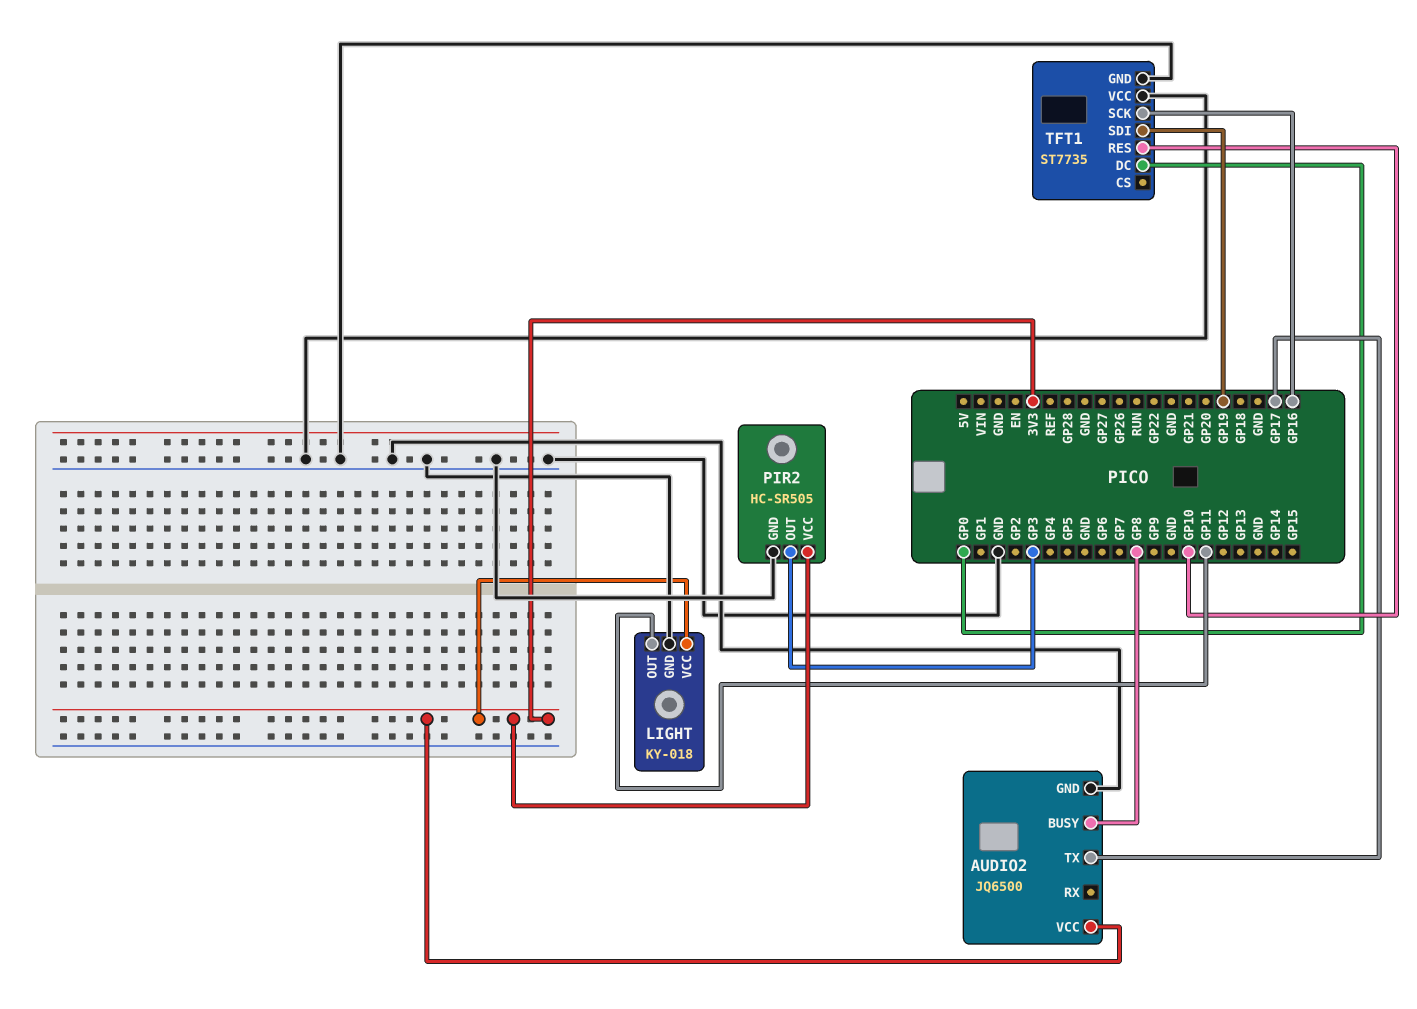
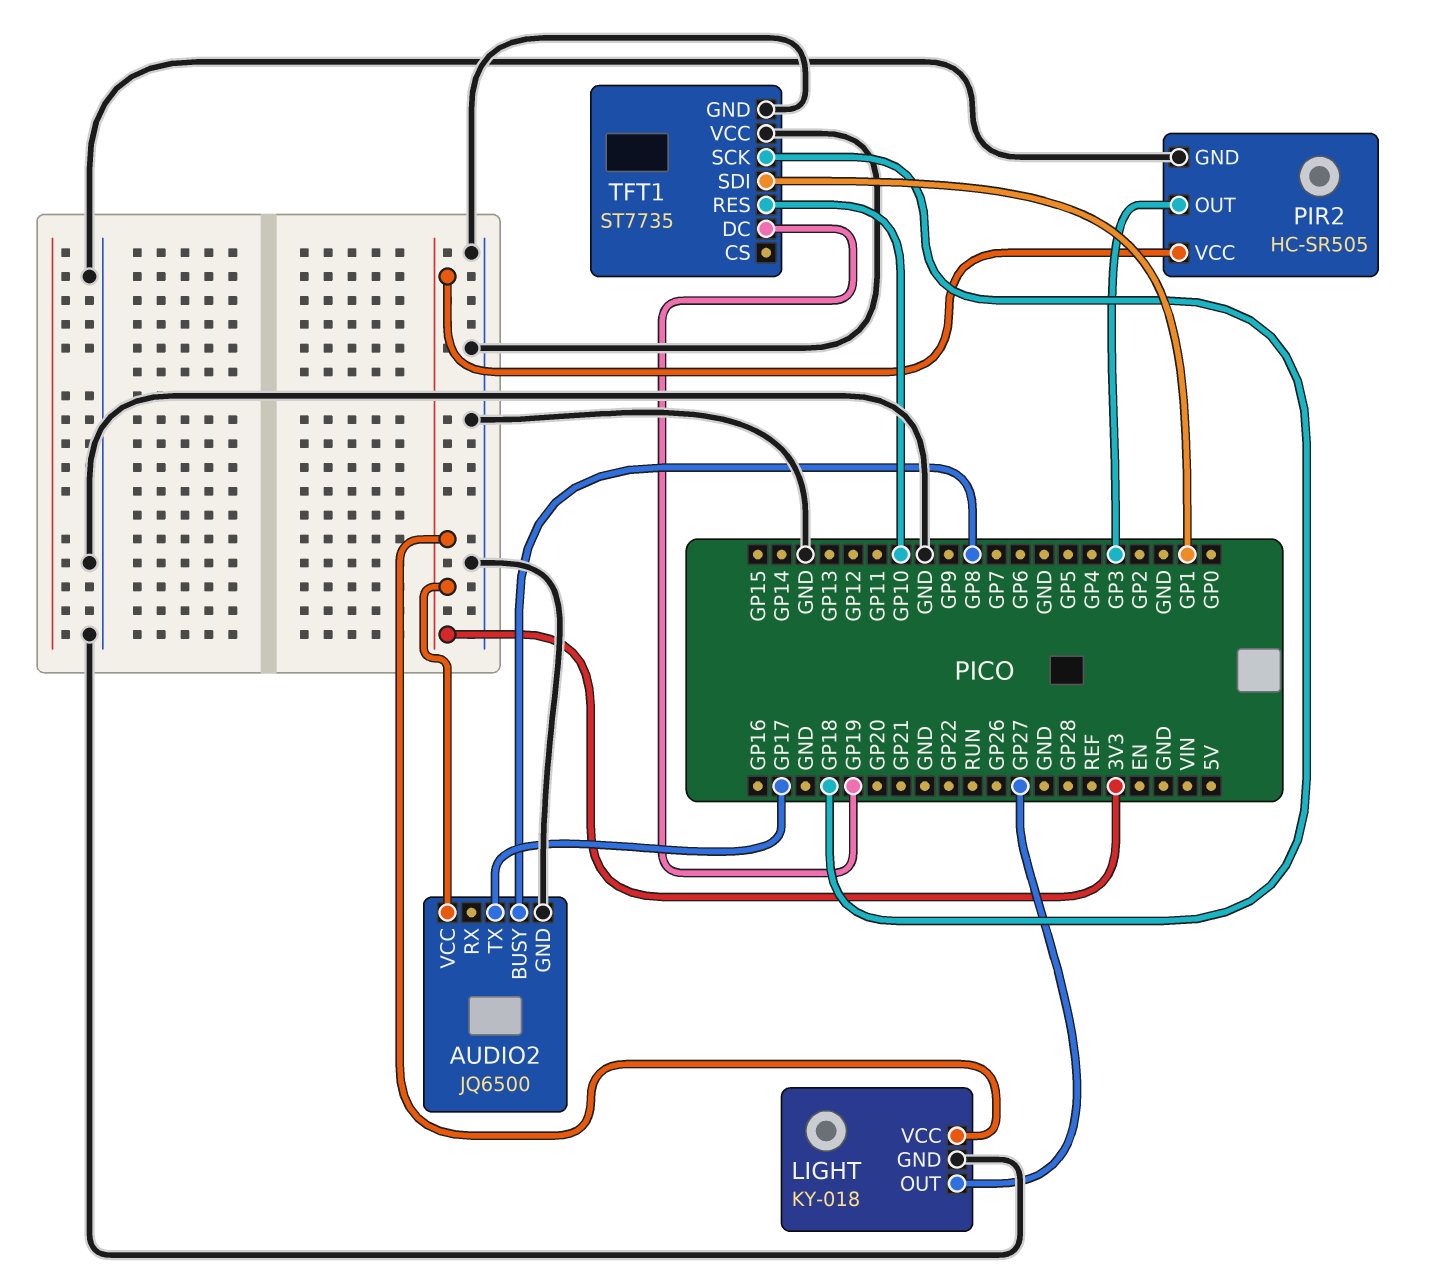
LIGHT pin OUT: GP11 -> GP27
TFT1 pin DC: GP0 -> GP19
TFT1 pin SCK: GP16 -> GP18
TFT1 pin SDI: GP19 -> GP1

